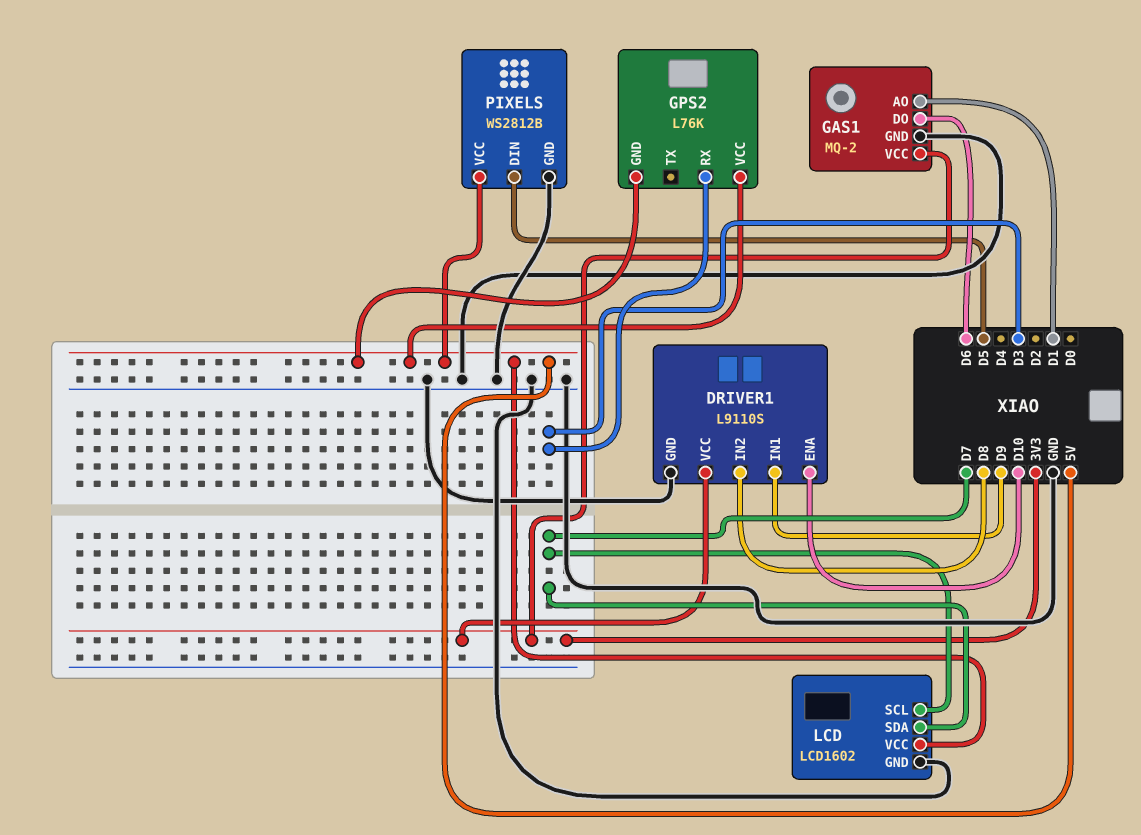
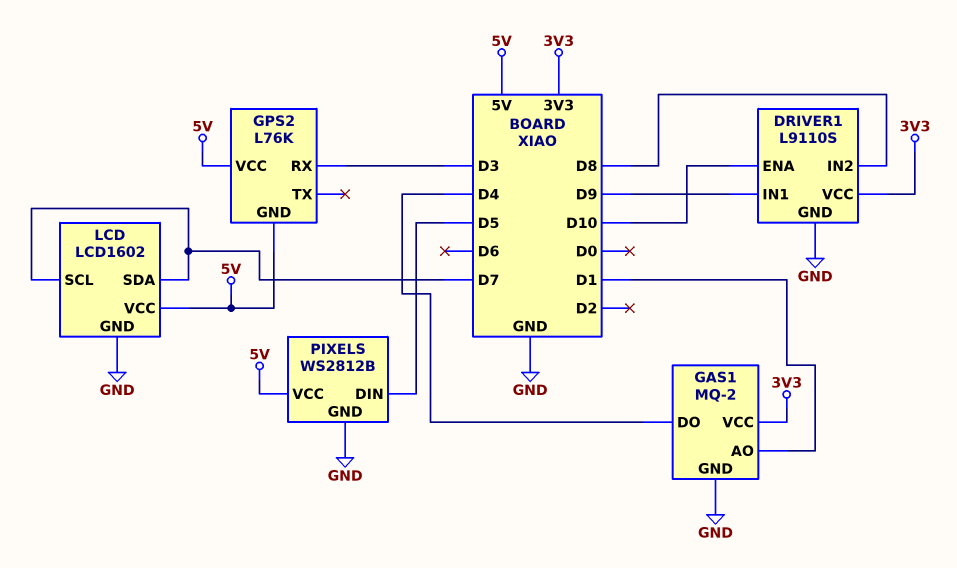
GAS1 pin DO: D6 -> D4

